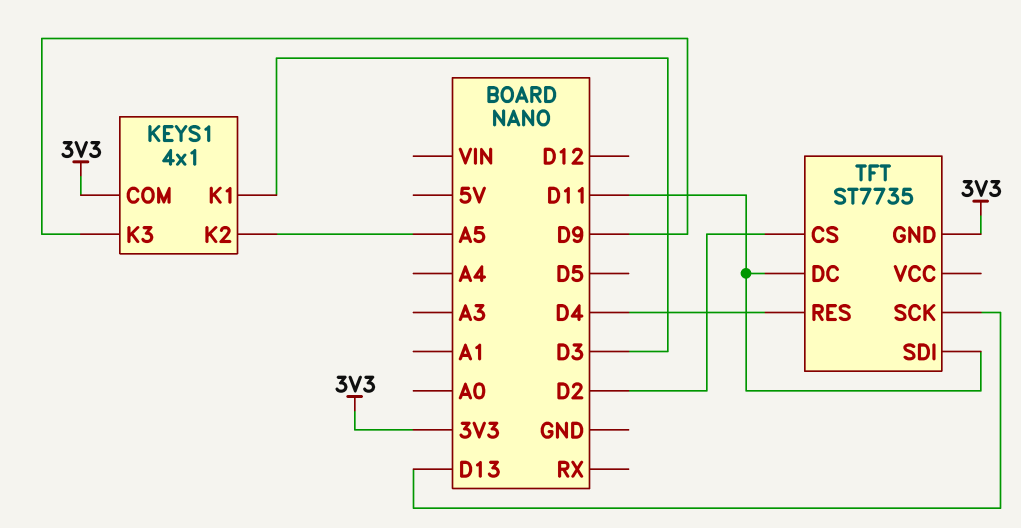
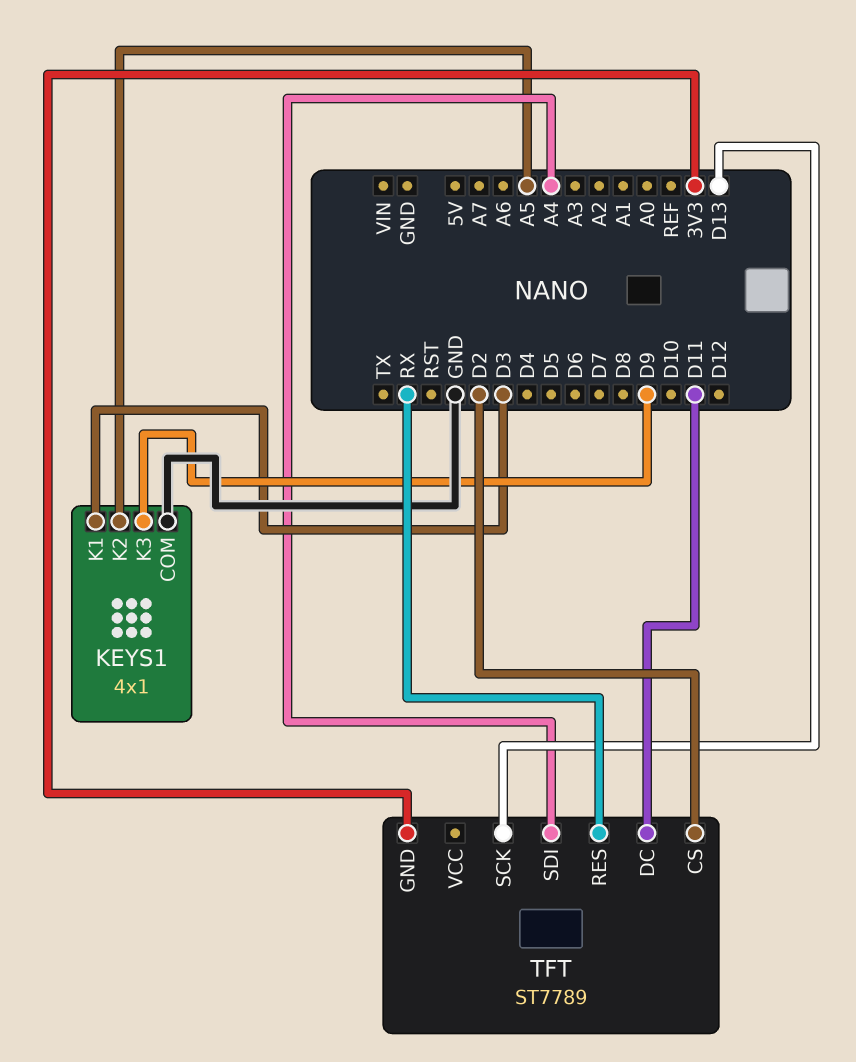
KEYS1 pin COM: 3V3 -> GND
TFT: ST7735 -> ST7789
TFT pin RES: D4 -> RX
TFT pin SDI: D11 -> A4

